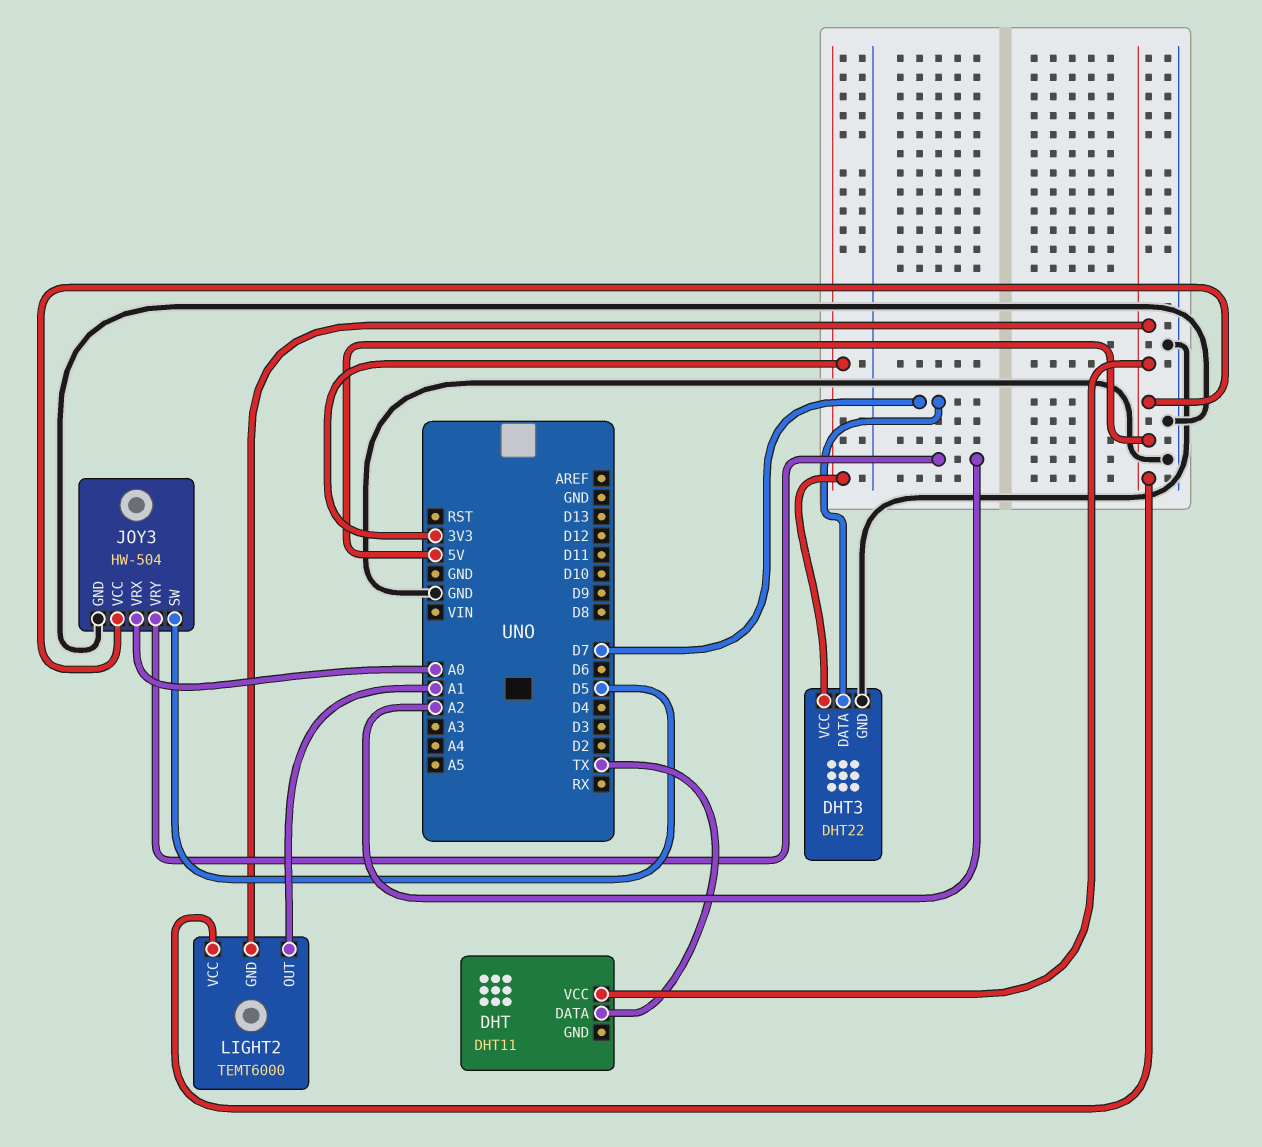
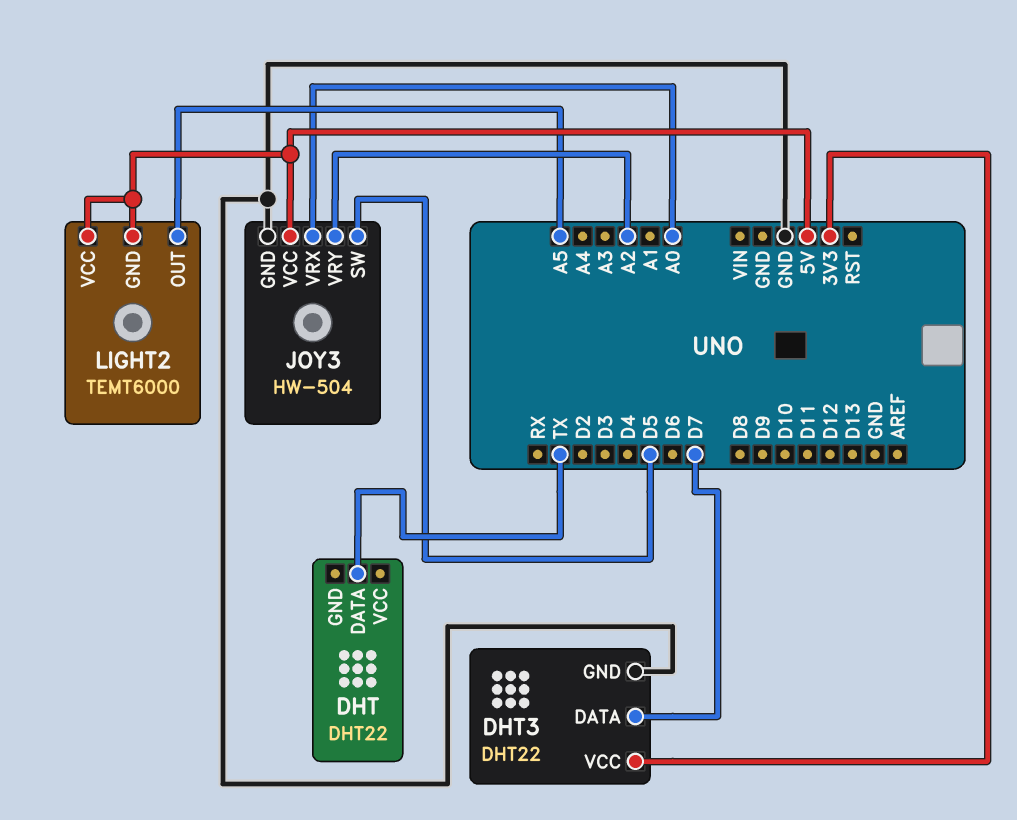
DHT: DHT11 -> DHT22
DHT pin VCC: 5V -> none
LIGHT2 pin OUT: A1 -> A5

